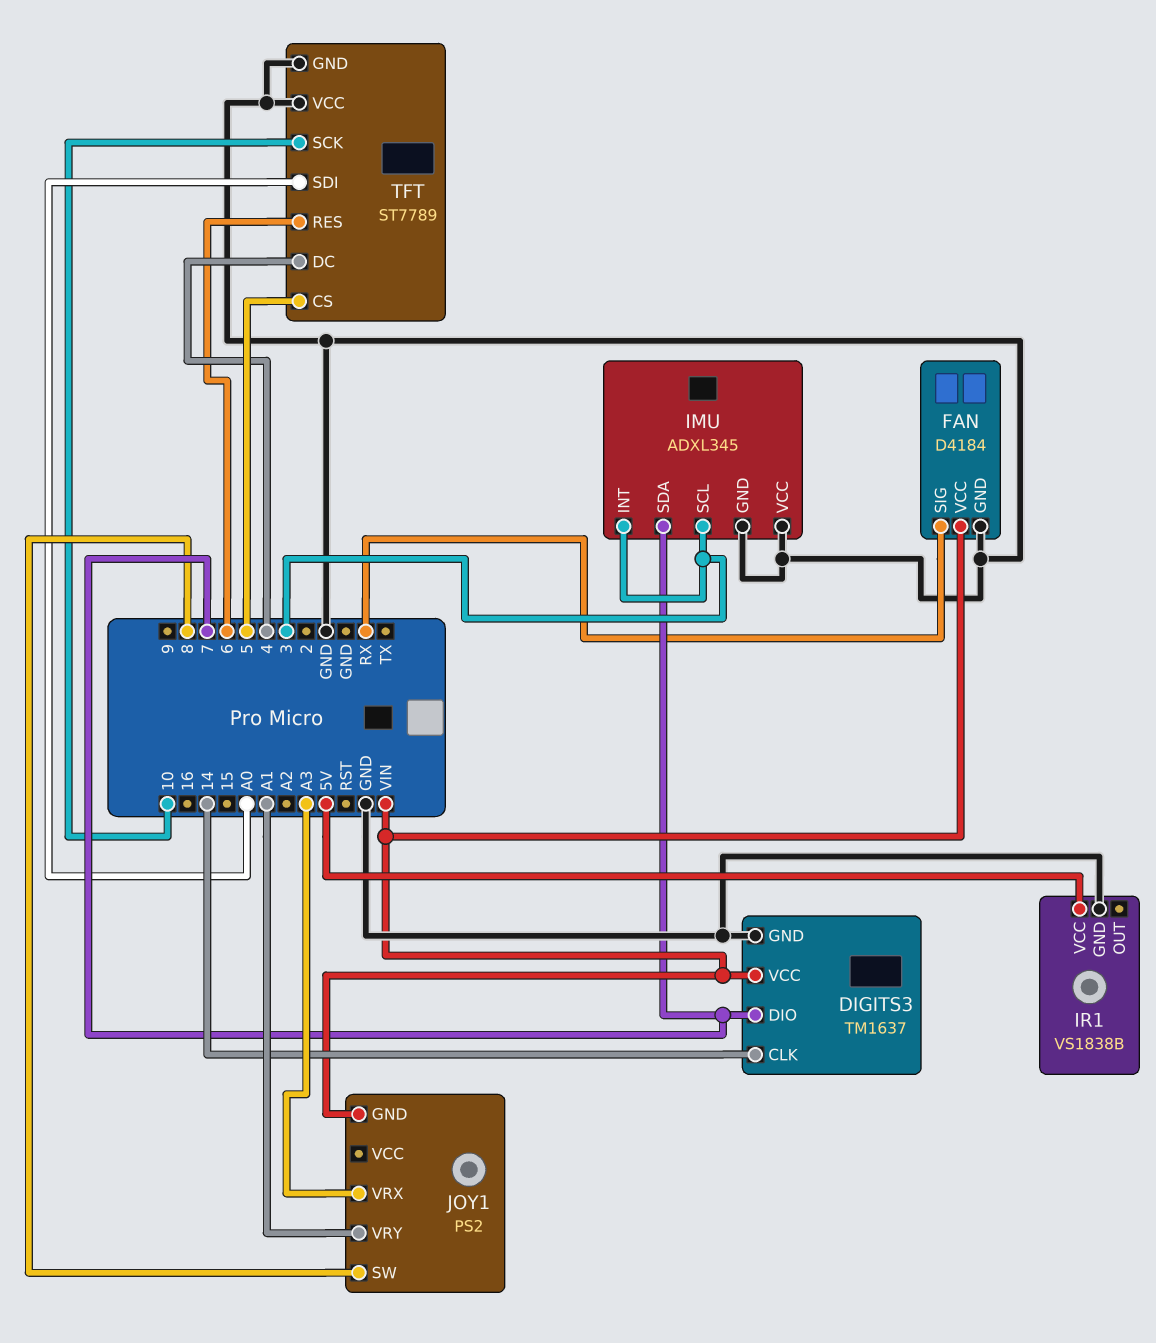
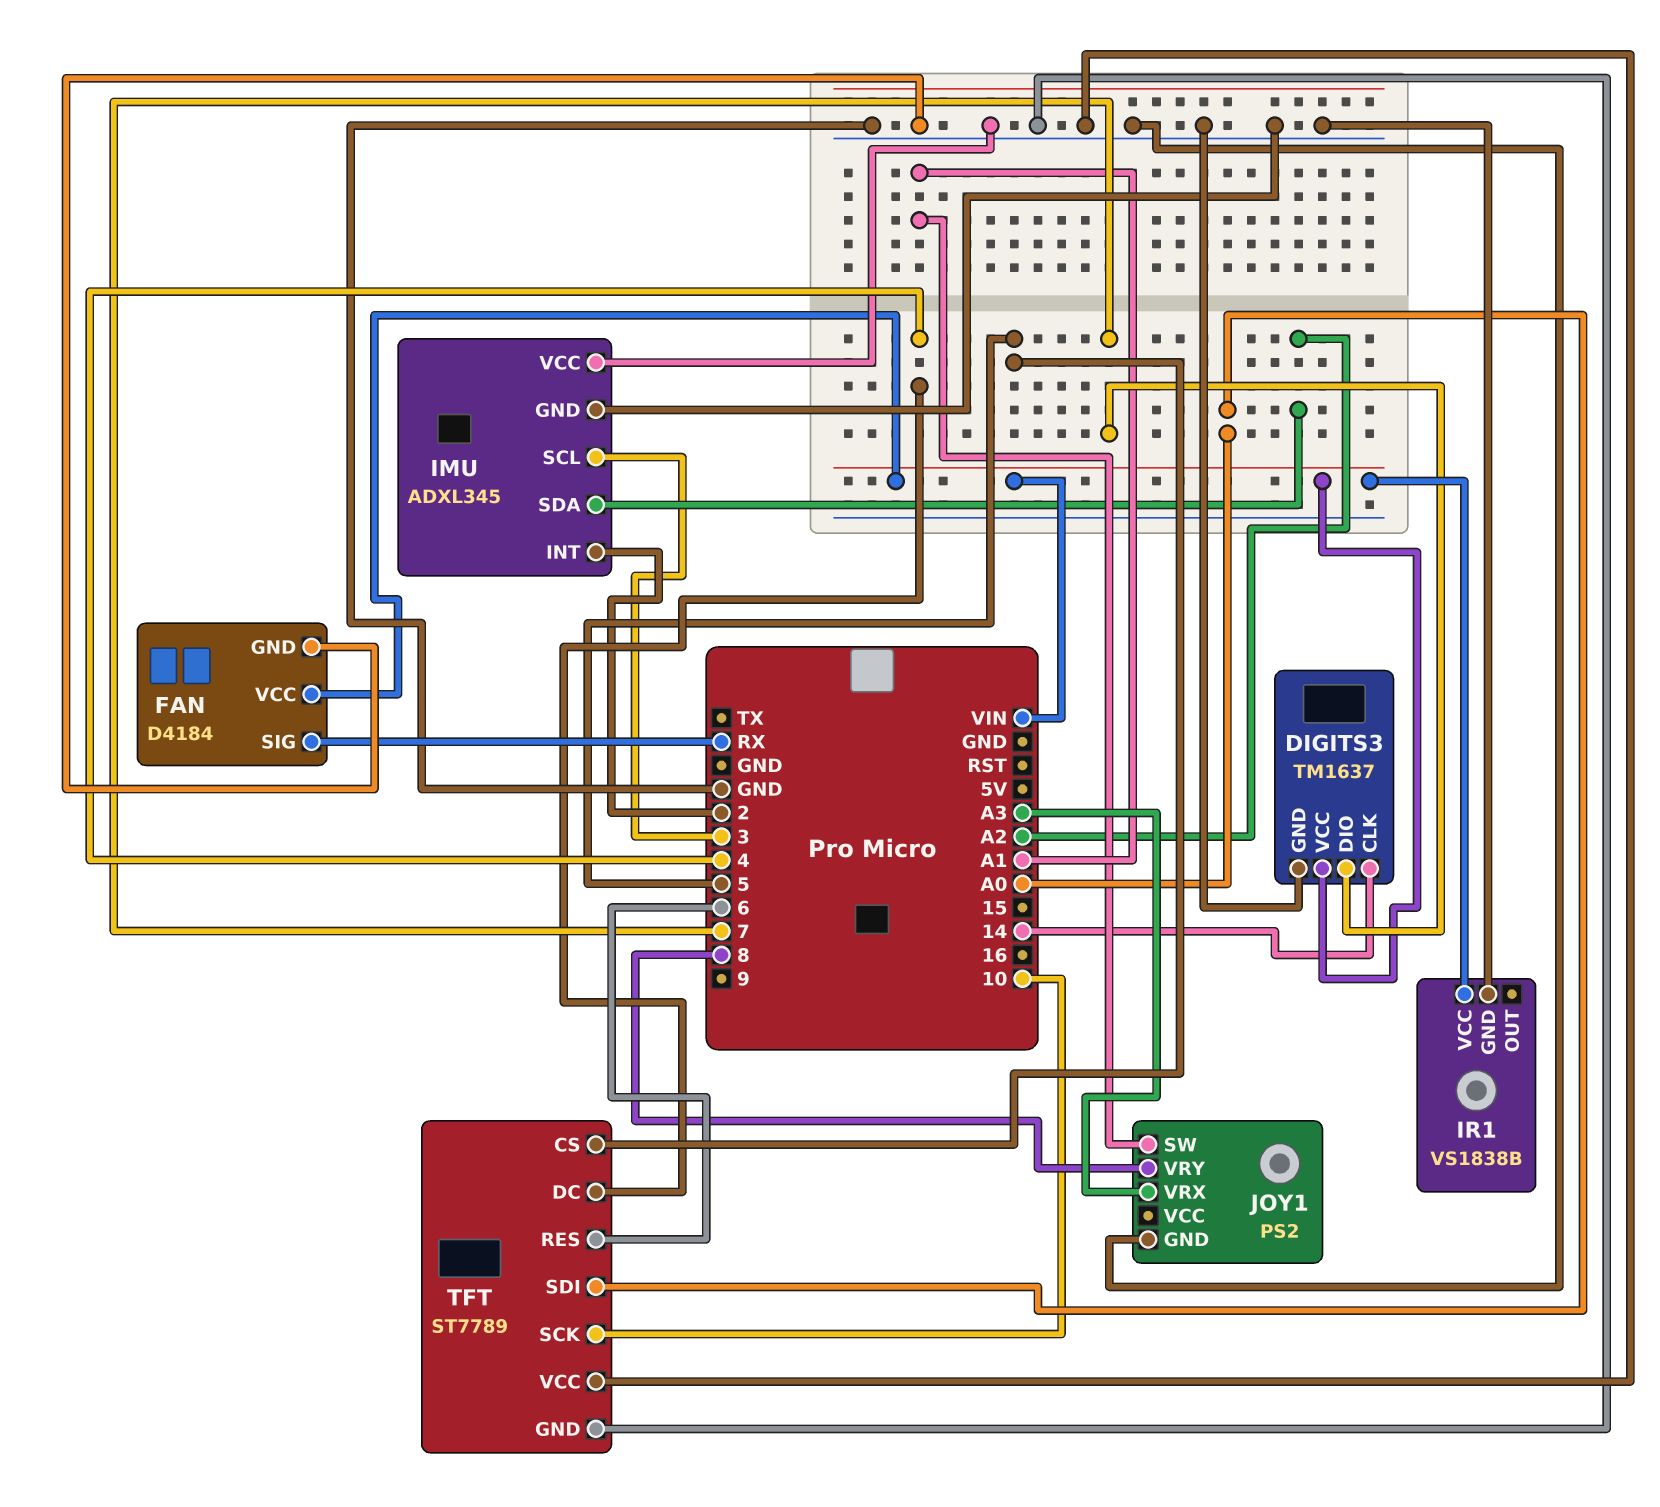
IMU pin INT: 3 -> 2
IMU pin SDA: 7 -> A2
IR1 pin VCC: 5V -> VIN
JOY1 pin GND: VIN -> GND
JOY1 pin SW: 8 -> A1
JOY1 pin VRY: A1 -> 8

